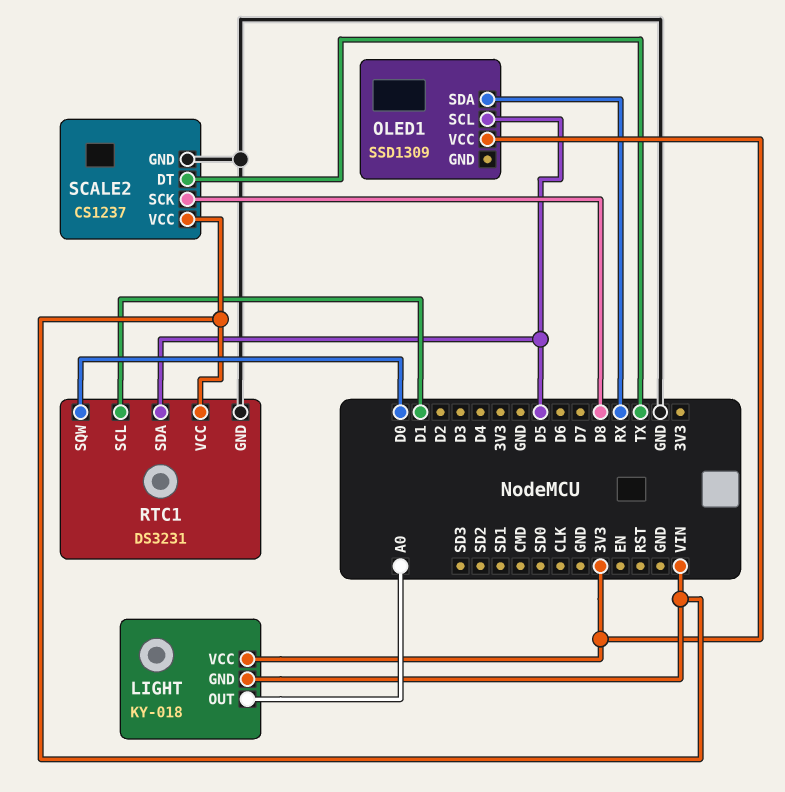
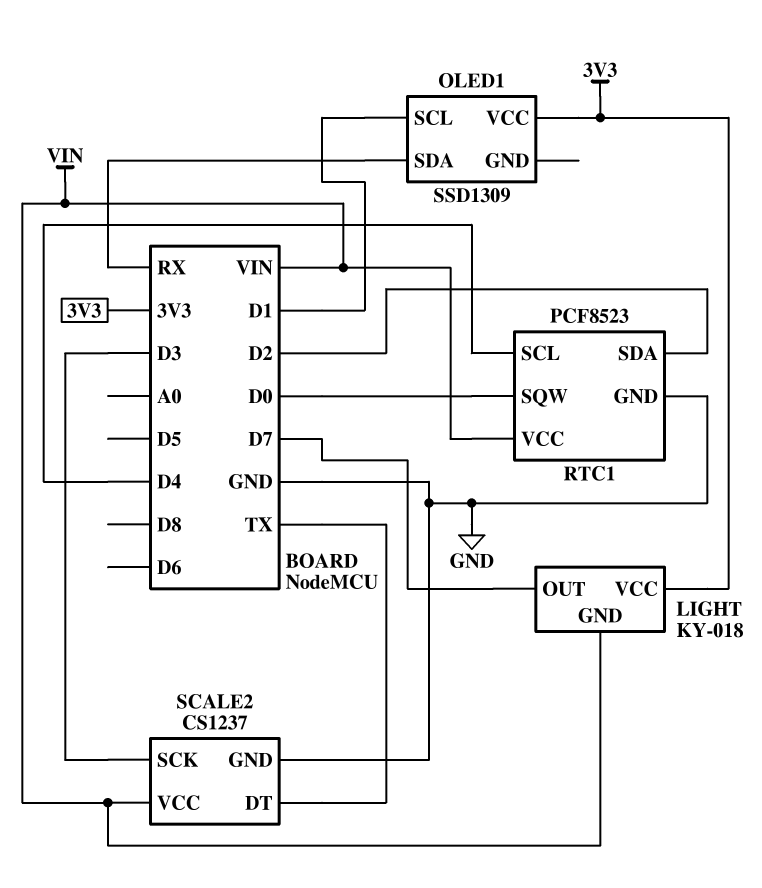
LIGHT pin OUT: A0 -> D7
OLED1 pin SCL: D5 -> D1
RTC1: DS3231 -> PCF8523
RTC1 pin SCL: D1 -> D4
RTC1 pin SDA: D5 -> D2
SCALE2 pin SCK: D8 -> D3

